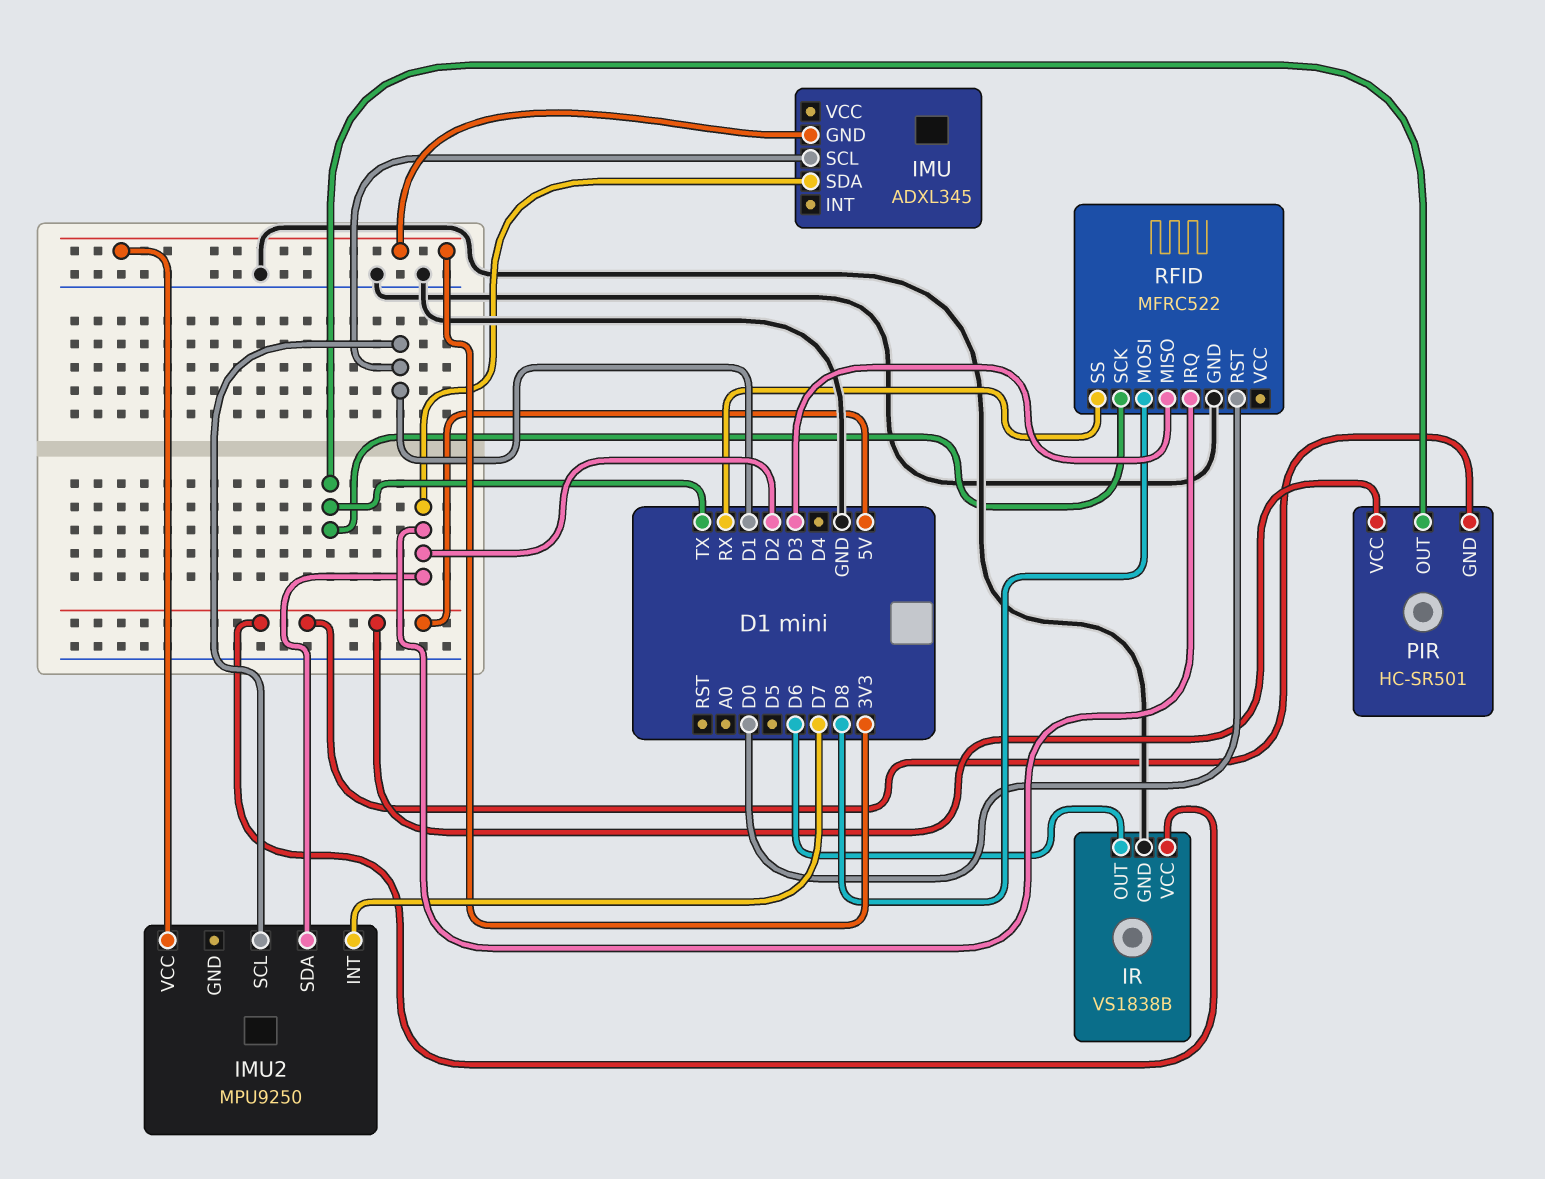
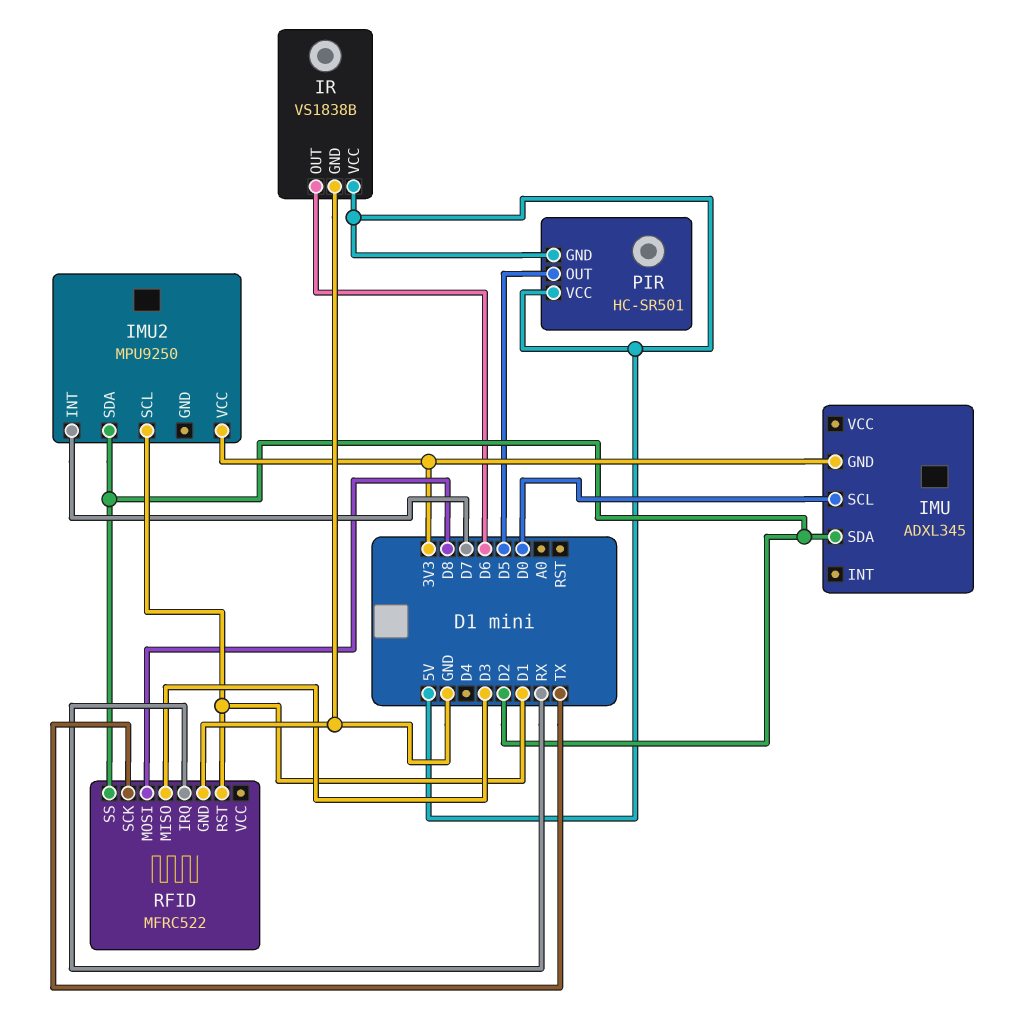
IMU pin SCL: D1 -> D0
PIR pin OUT: TX -> D5
RFID pin IRQ: D2 -> RX
RFID pin RST: D0 -> D1
RFID pin SS: RX -> D2

